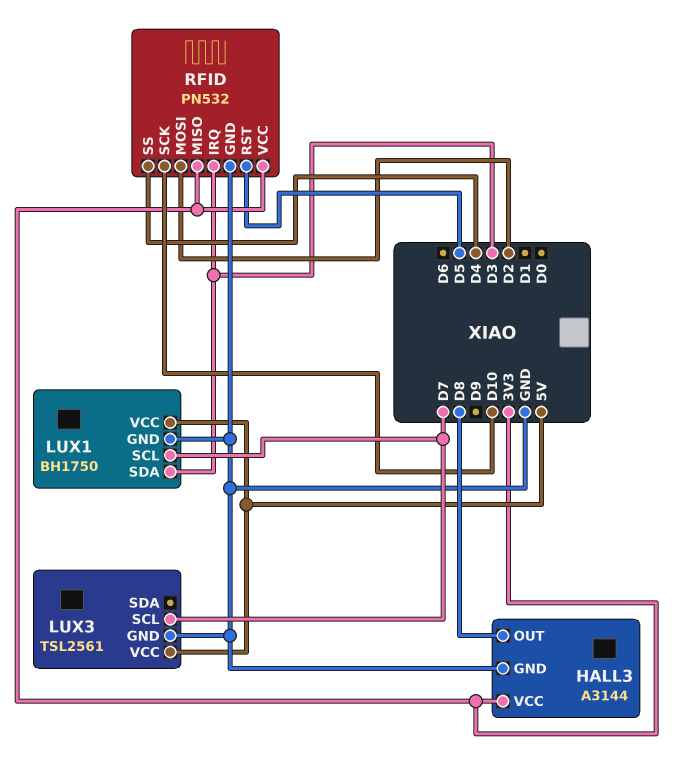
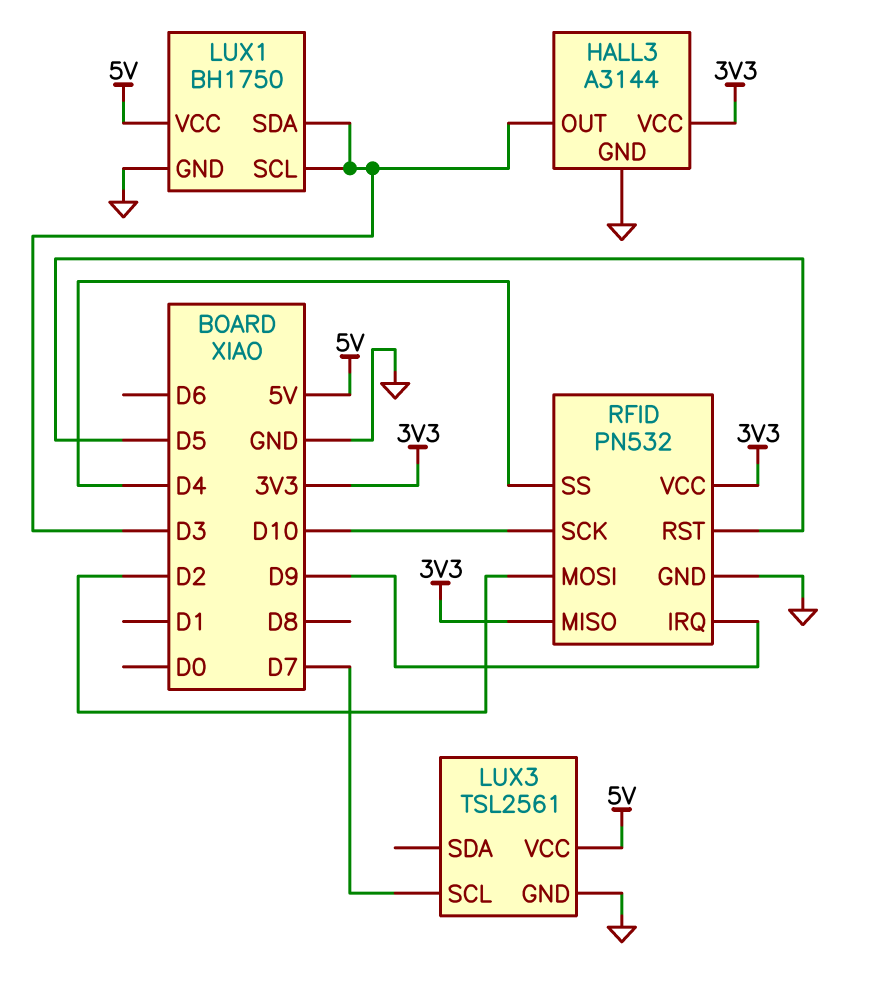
HALL3 pin OUT: D8 -> D3
LUX1 pin SCL: D7 -> D3
RFID pin IRQ: D3 -> D9

